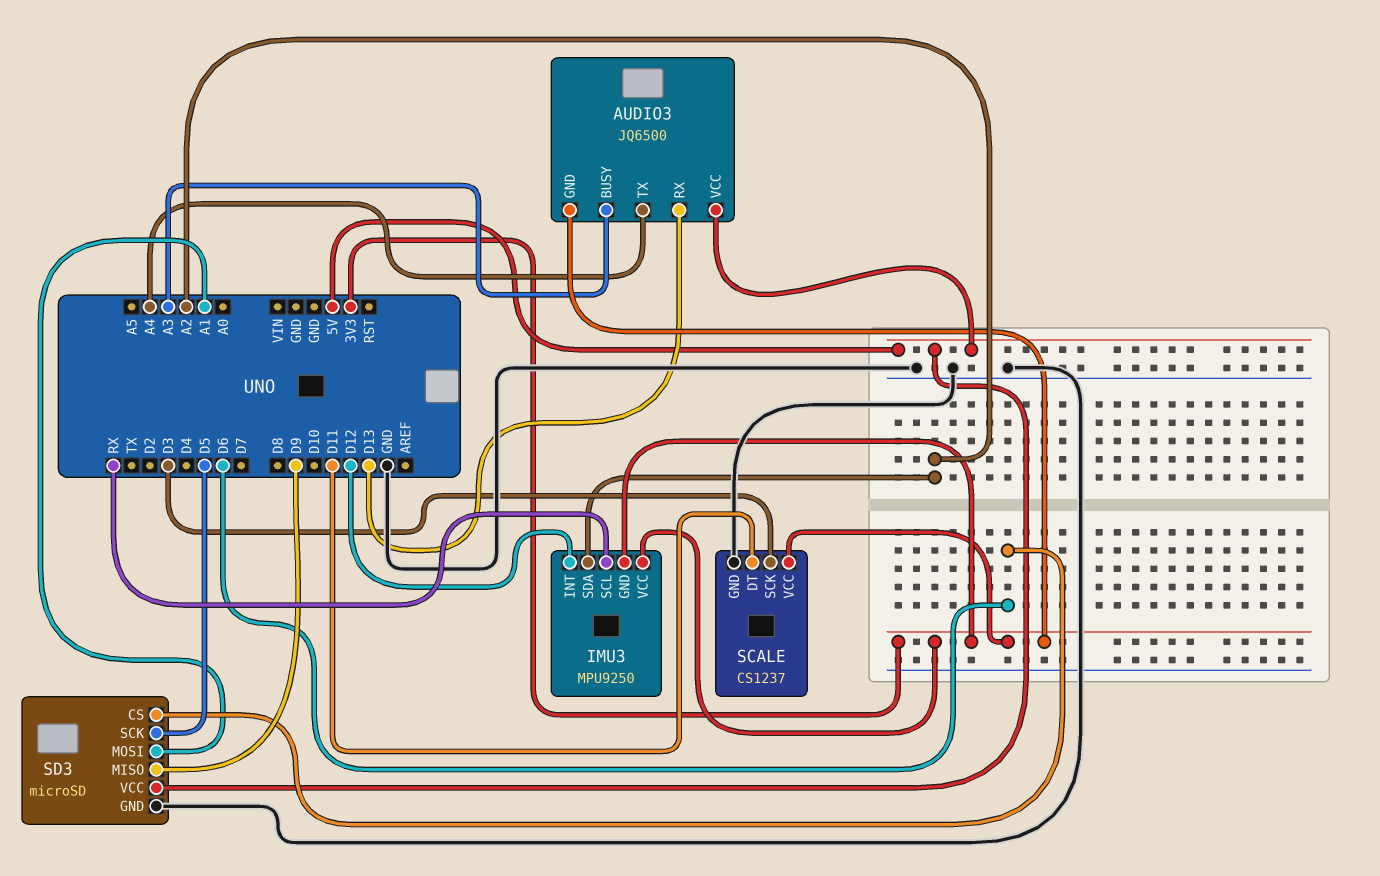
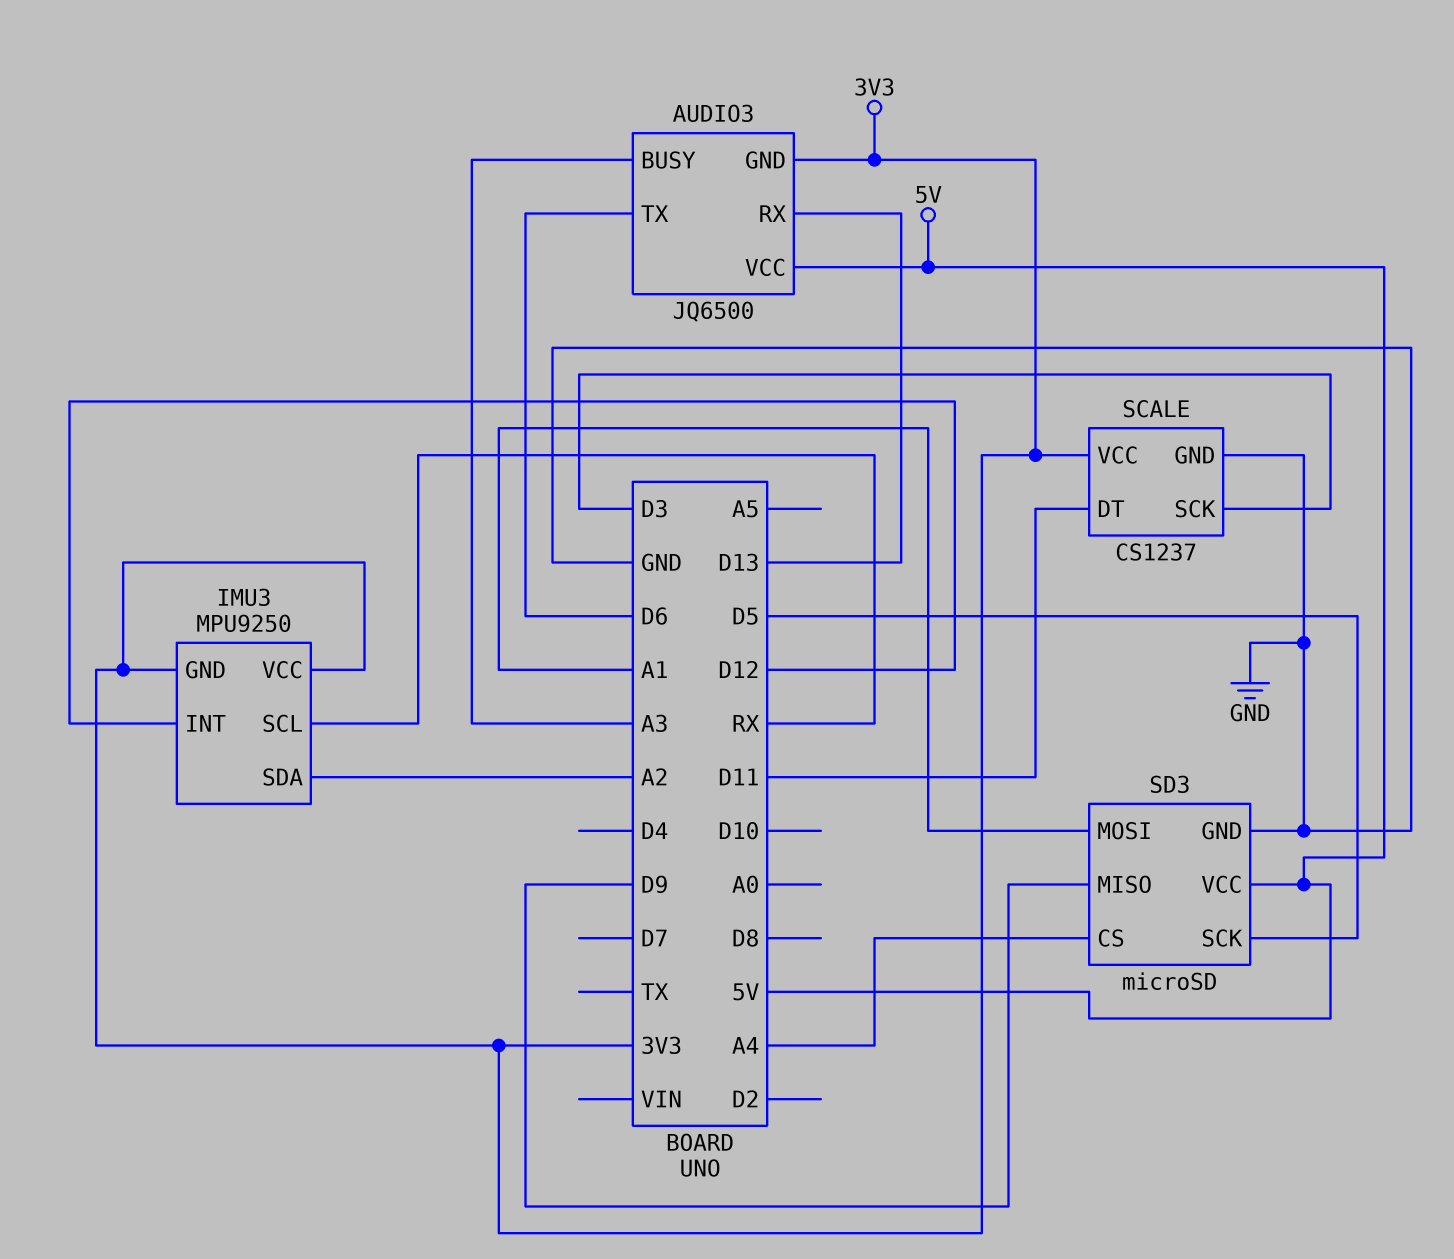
AUDIO3 pin TX: A4 -> D6
SD3 pin CS: D6 -> A4

